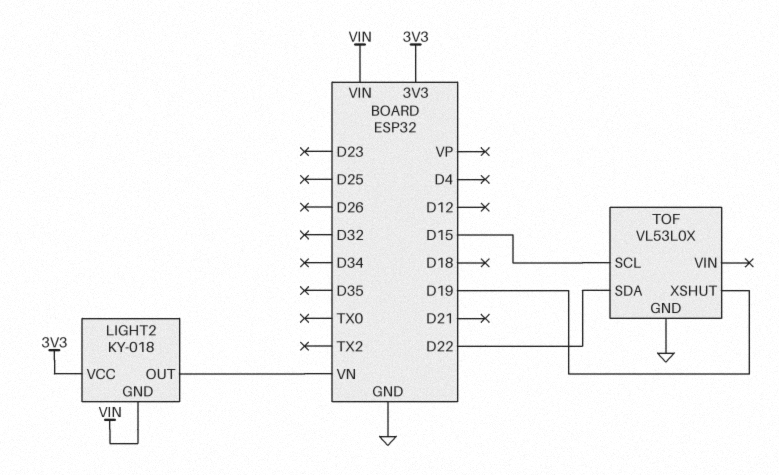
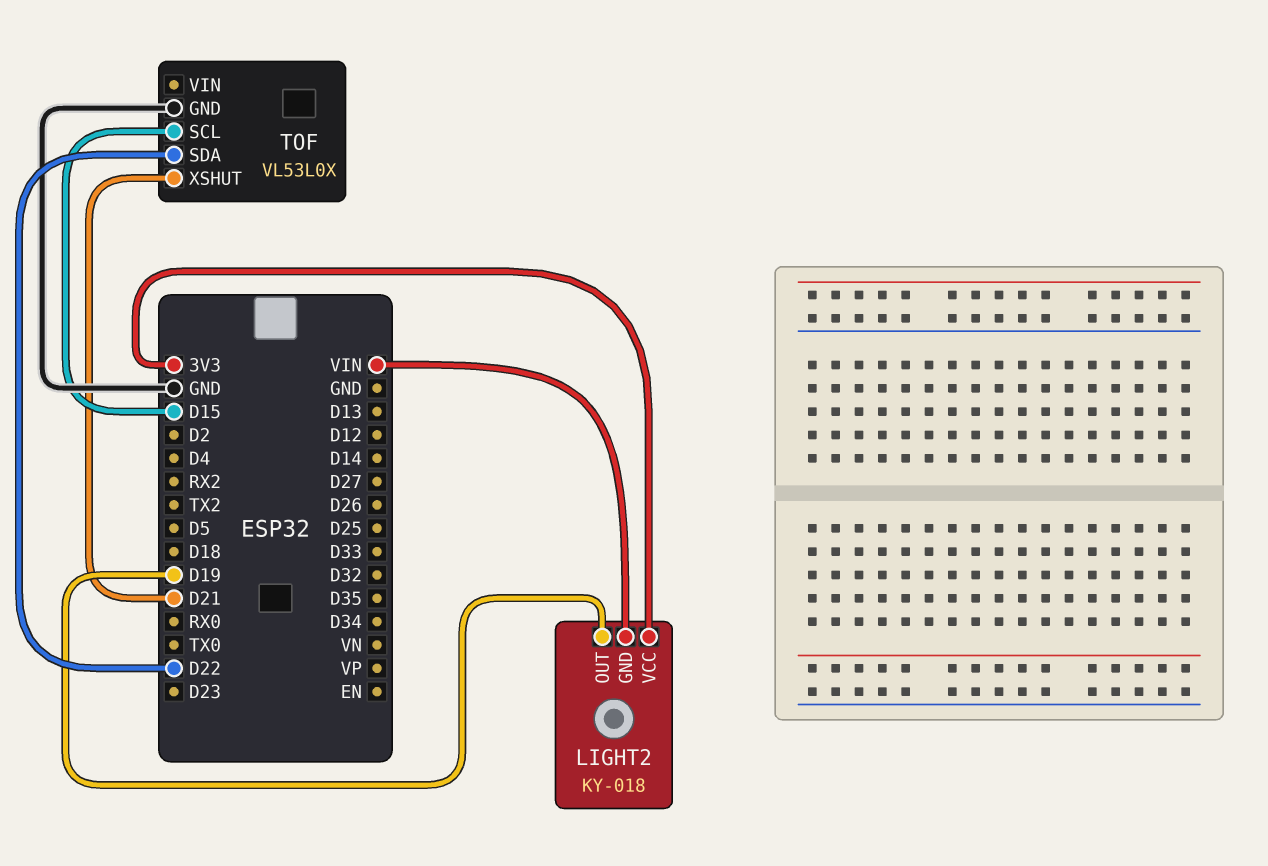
LIGHT2 pin OUT: VN -> D19
TOF pin XSHUT: D19 -> D21

